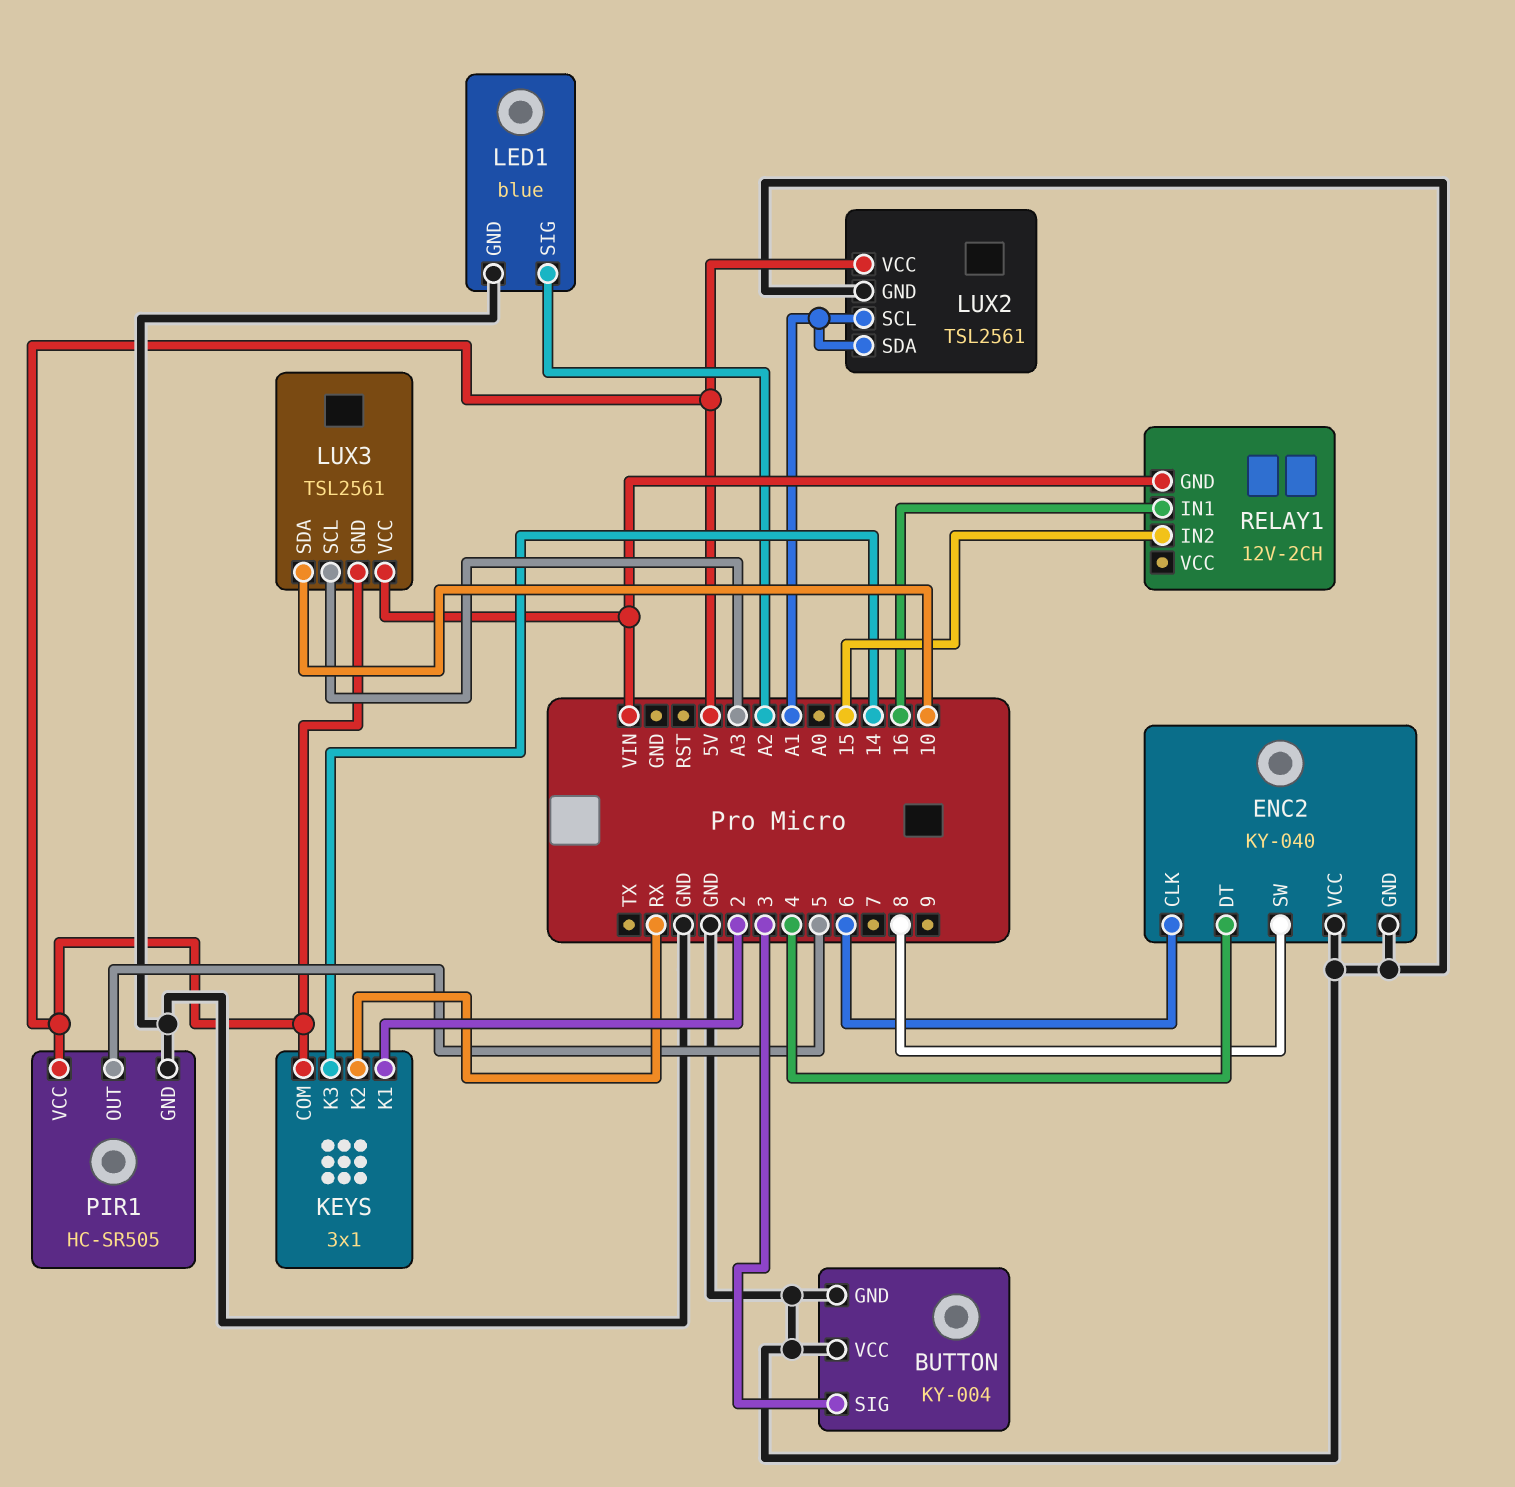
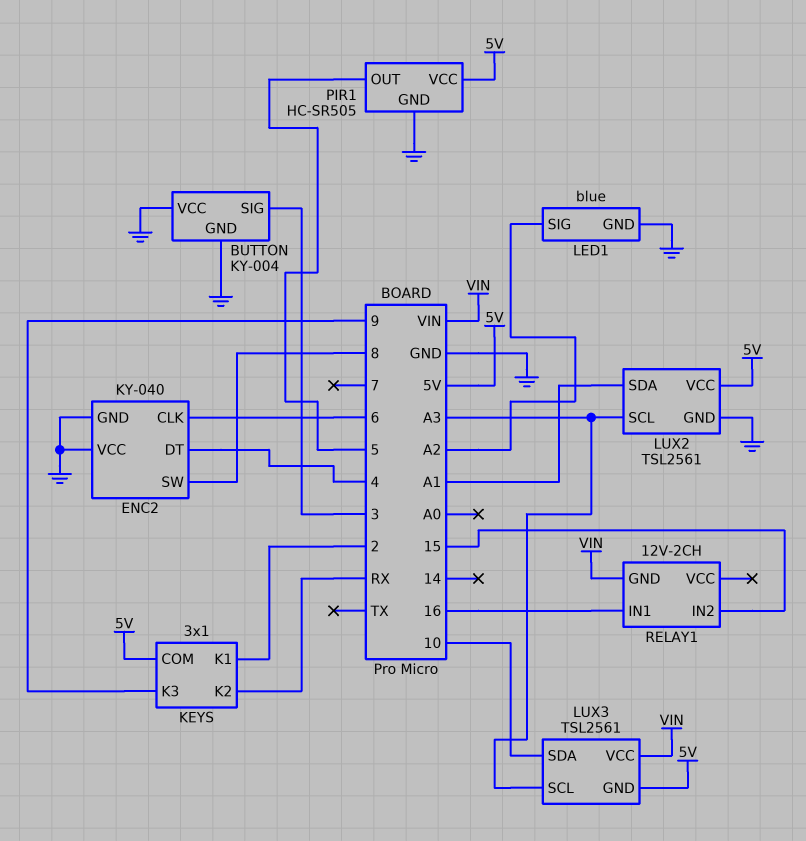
KEYS pin K3: 14 -> 9
LUX2 pin SCL: A1 -> A3

